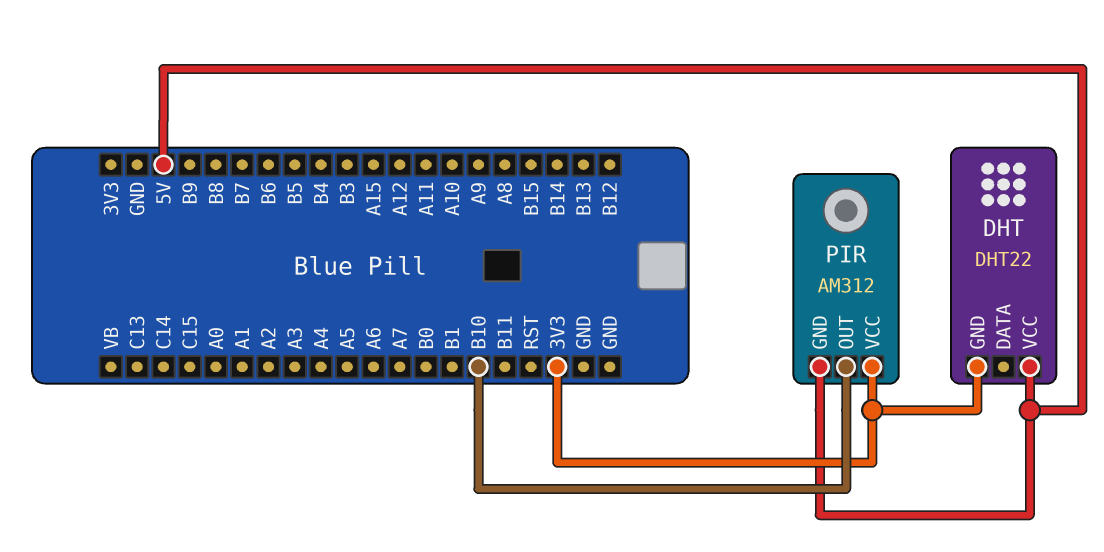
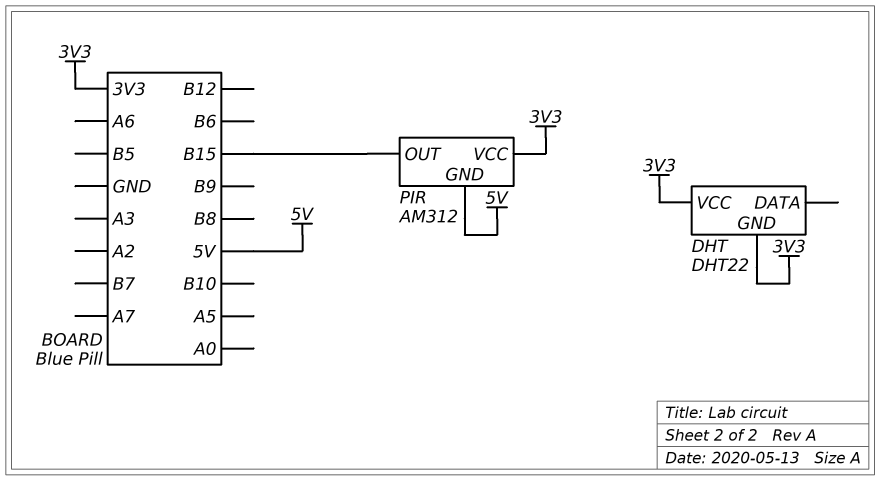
DHT pin VCC: 5V -> 3V3
PIR pin OUT: B10 -> B15

